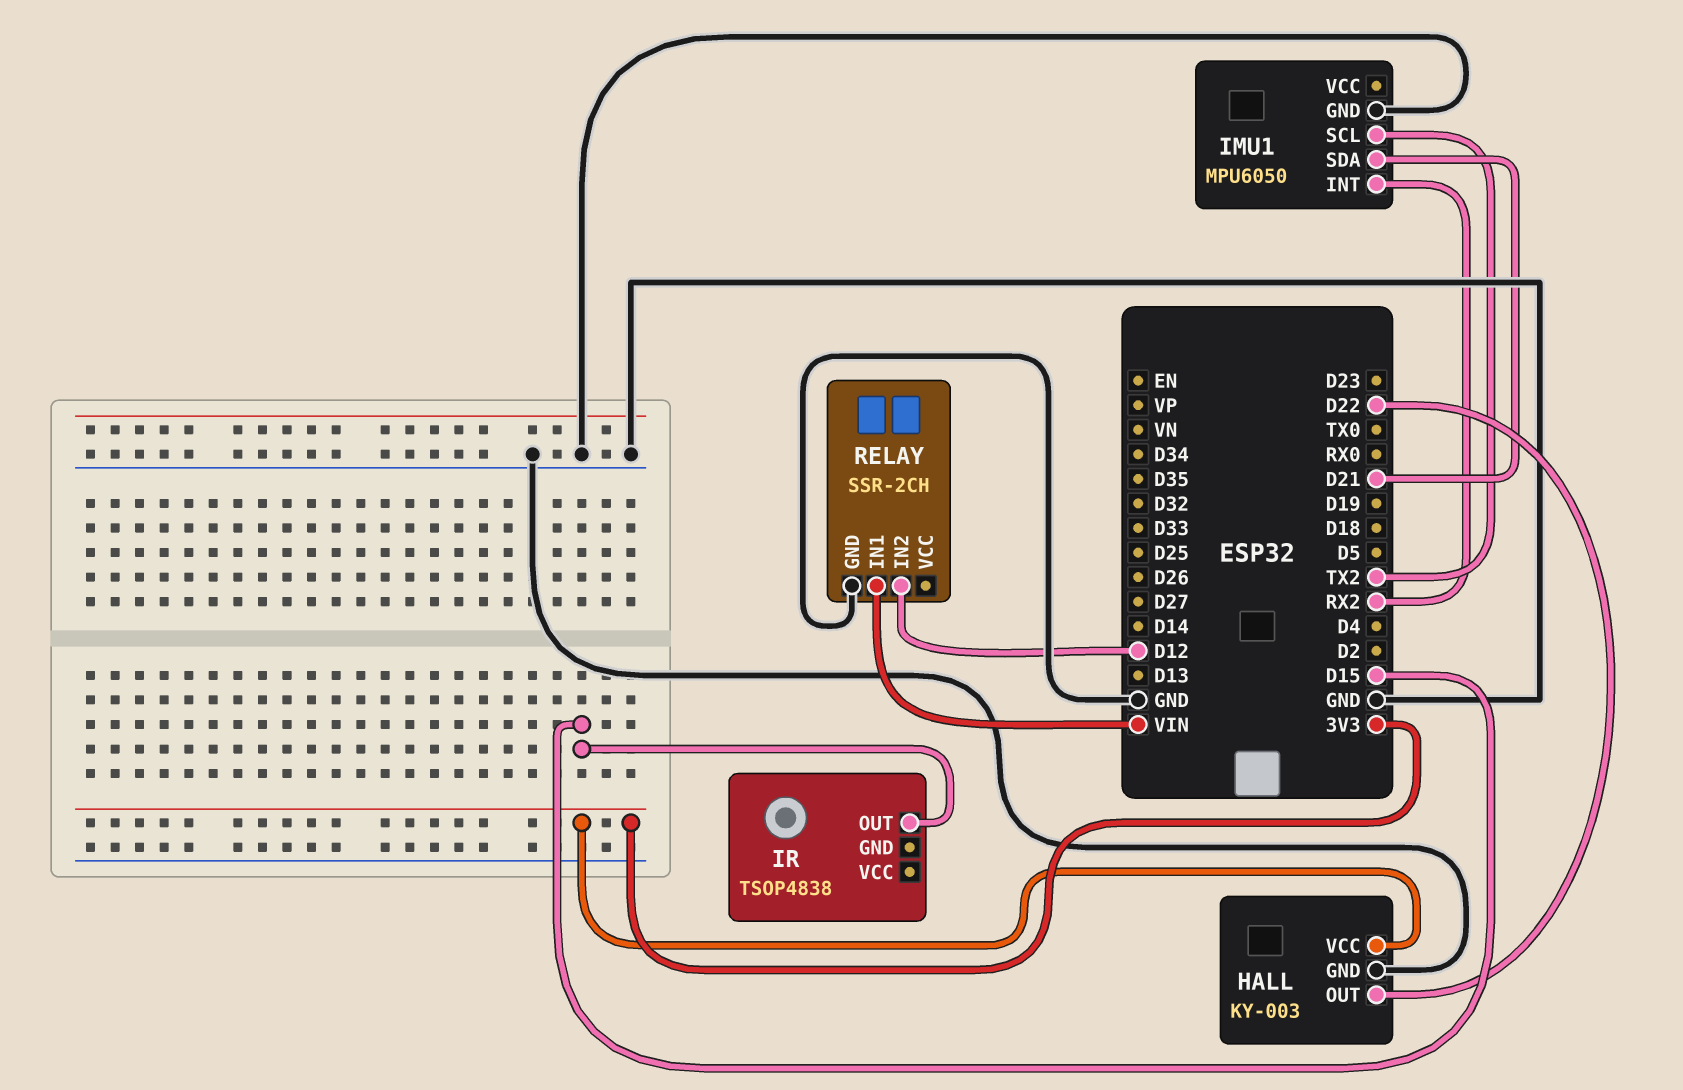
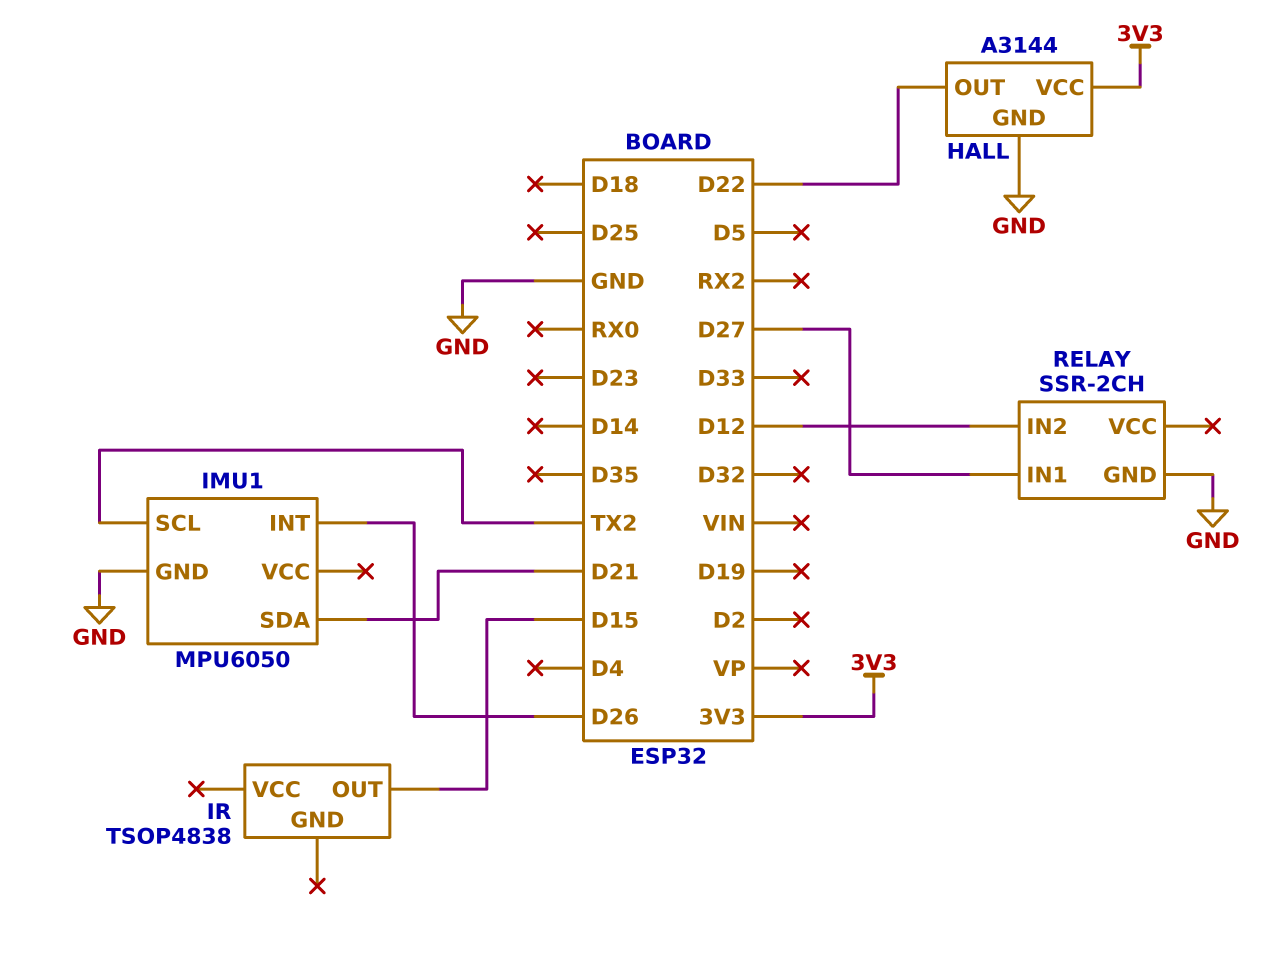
HALL: KY-003 -> A3144
IMU1 pin INT: RX2 -> D26
RELAY pin IN1: VIN -> D27

